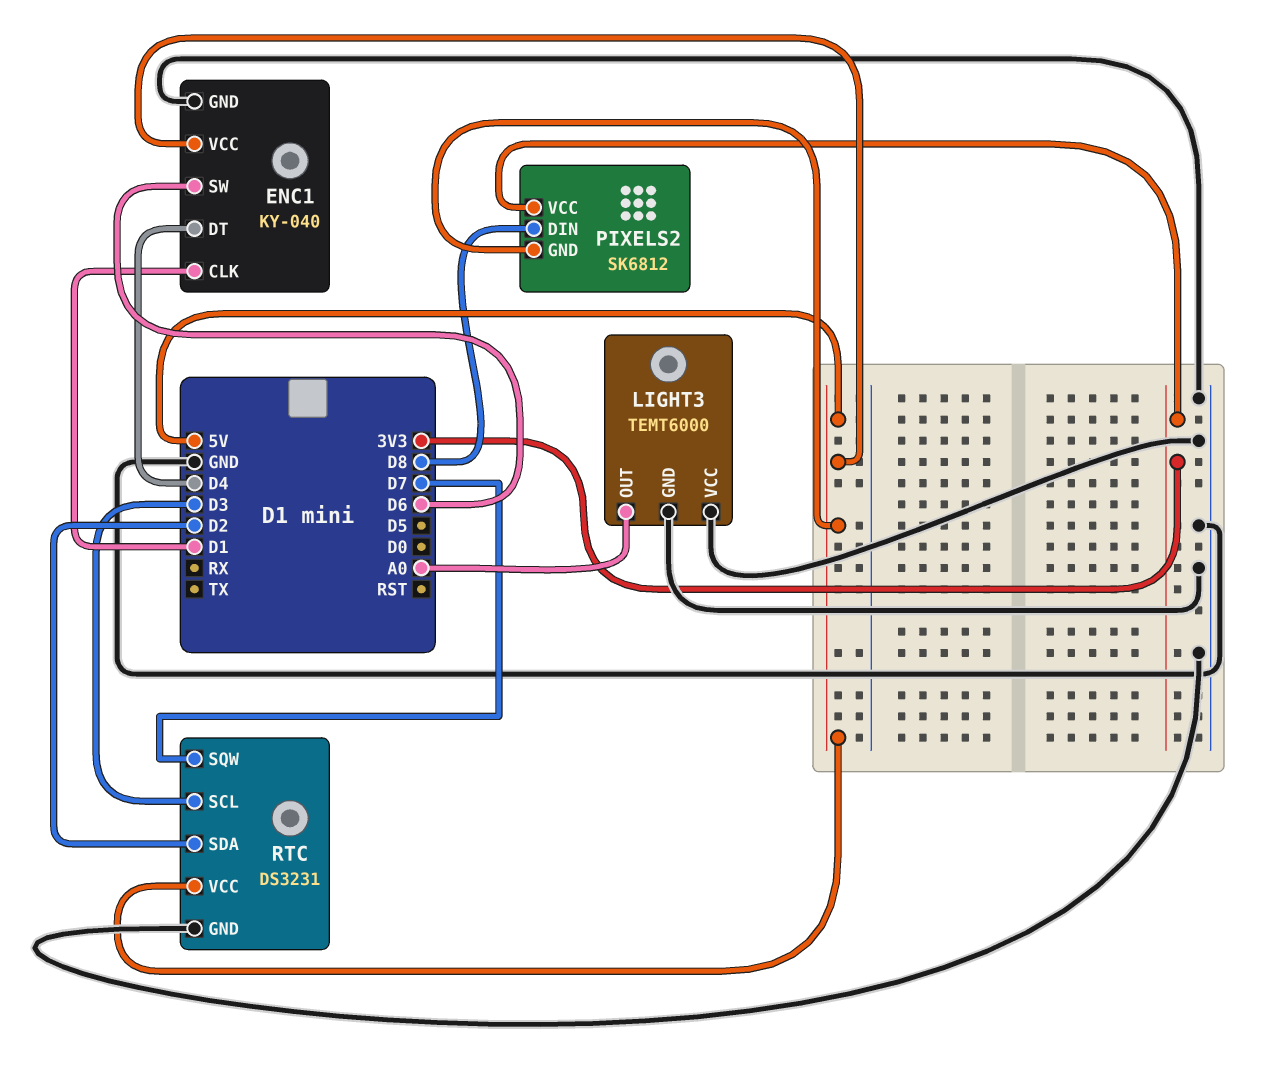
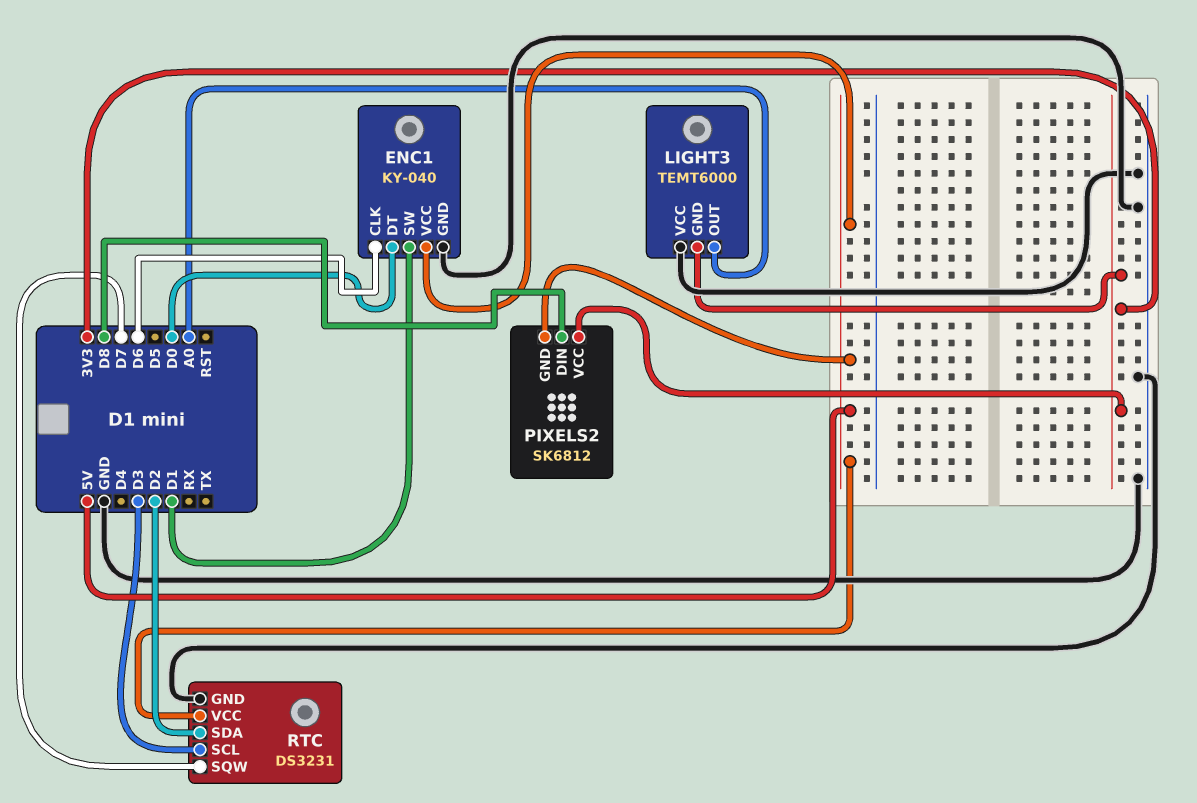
ENC1 pin CLK: D1 -> D6
ENC1 pin DT: D4 -> D0
ENC1 pin SW: D6 -> D1
LIGHT3 pin GND: GND -> 3V3

